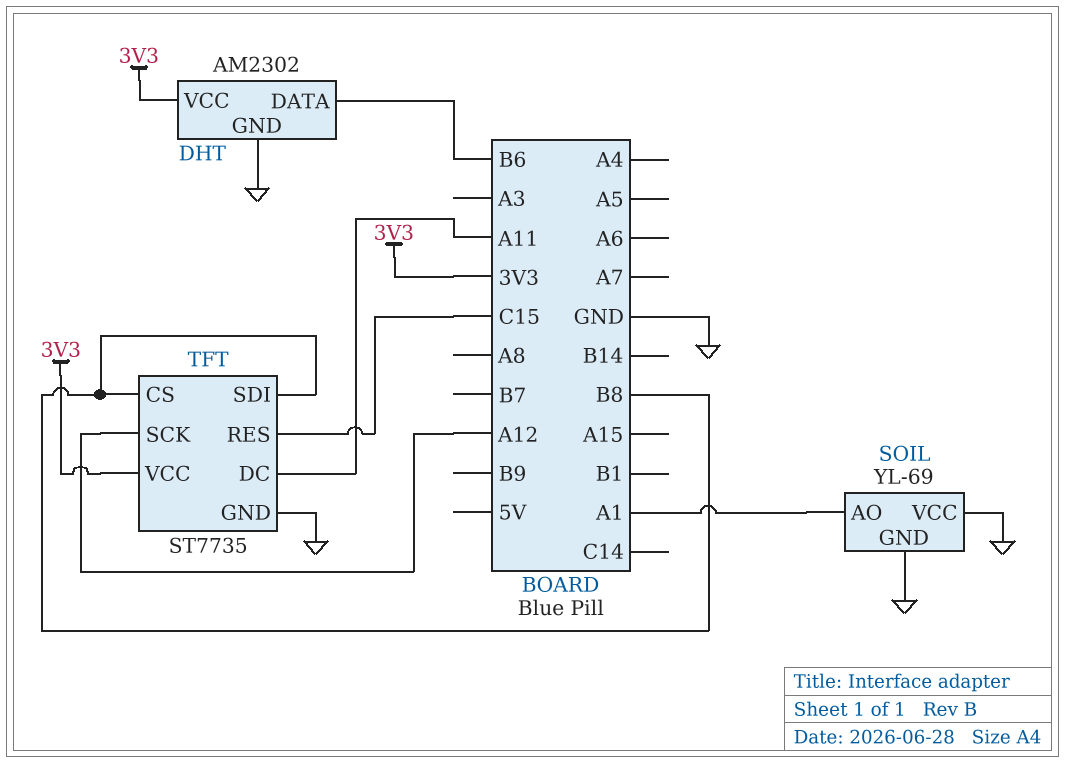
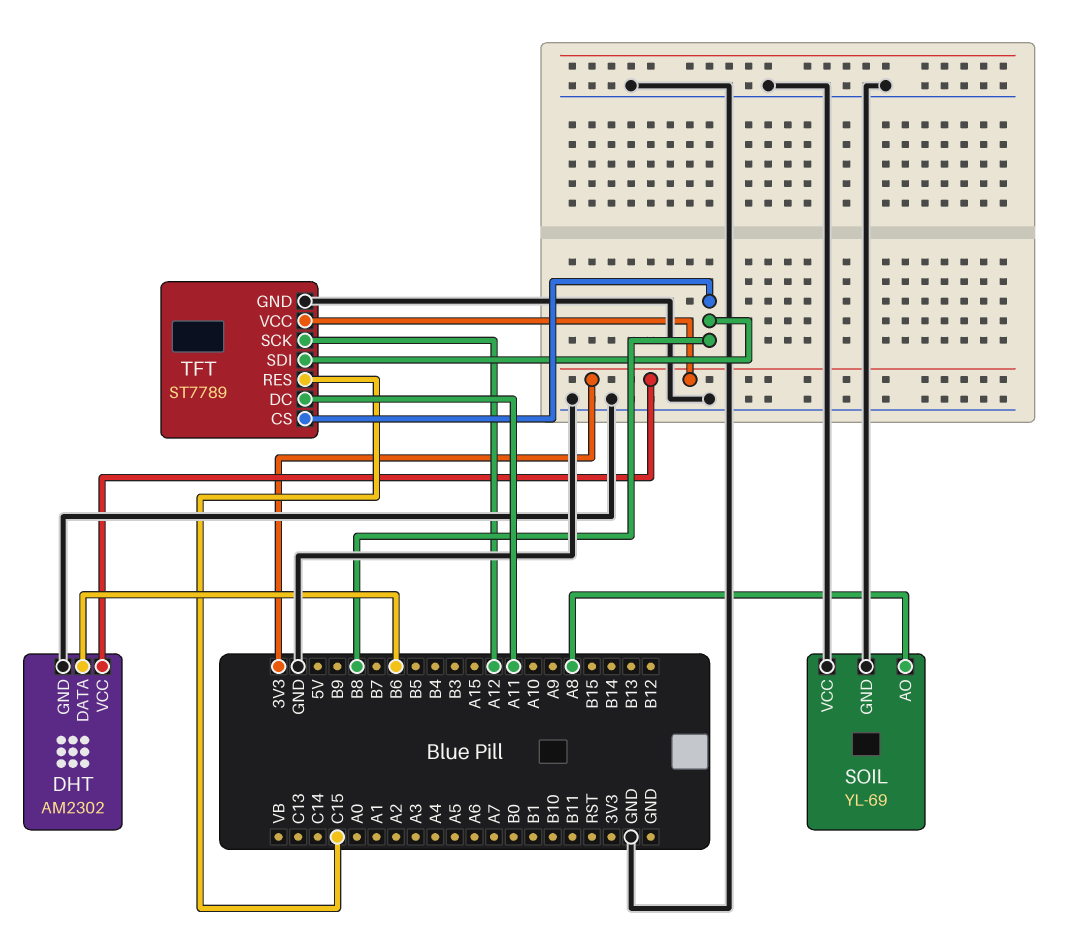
SOIL pin AO: A1 -> A8
TFT: ST7735 -> ST7789

